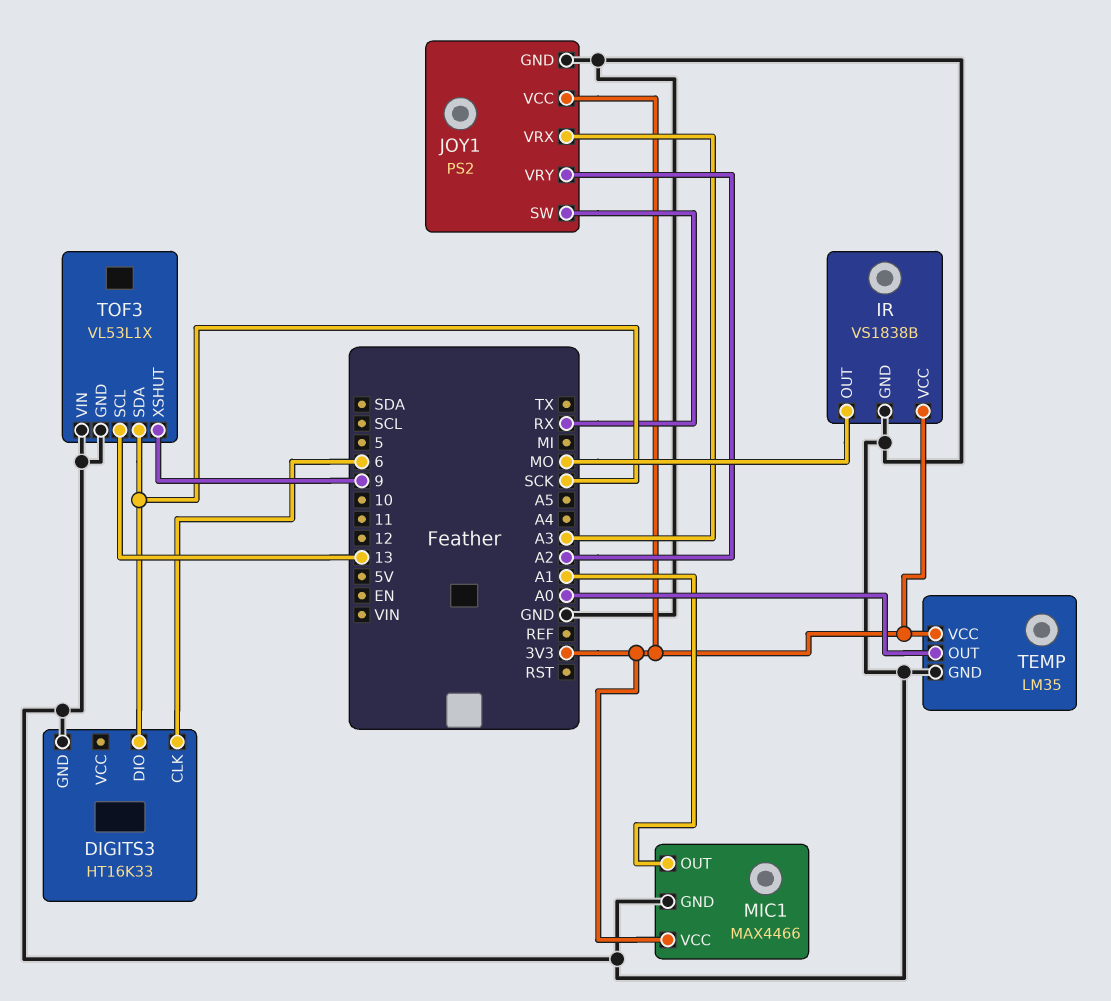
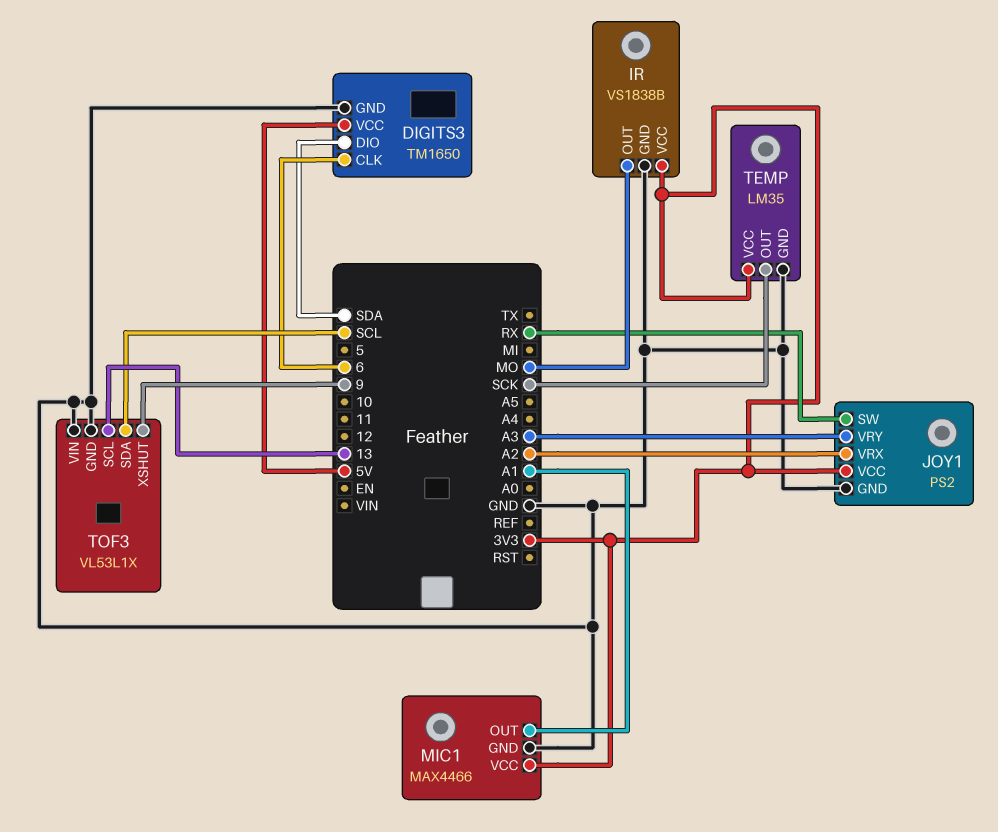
DIGITS3: HT16K33 -> TM1650
DIGITS3 pin DIO: SCK -> SDA
DIGITS3 pin VCC: none -> 5V
JOY1 pin VRX: A3 -> A2
JOY1 pin VRY: A2 -> A3
TEMP pin OUT: A0 -> SCK
TOF3 pin SDA: SCK -> SCL

